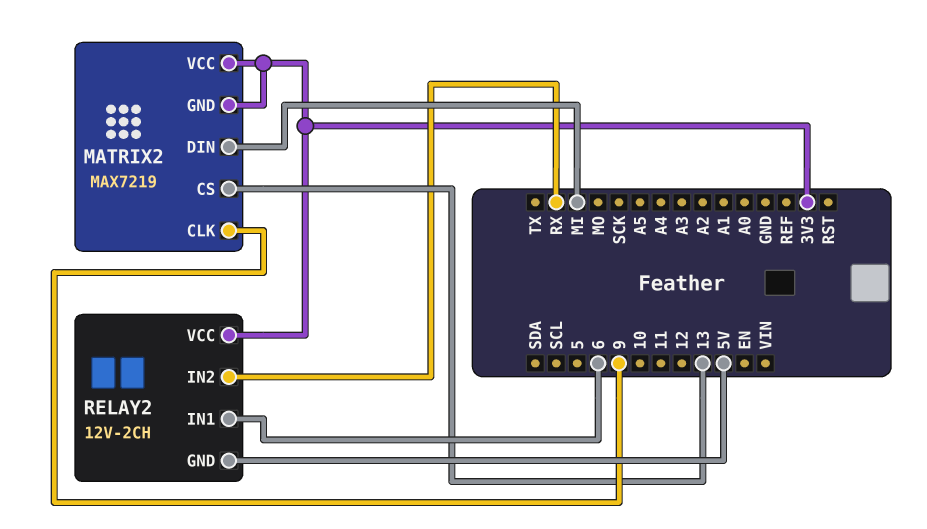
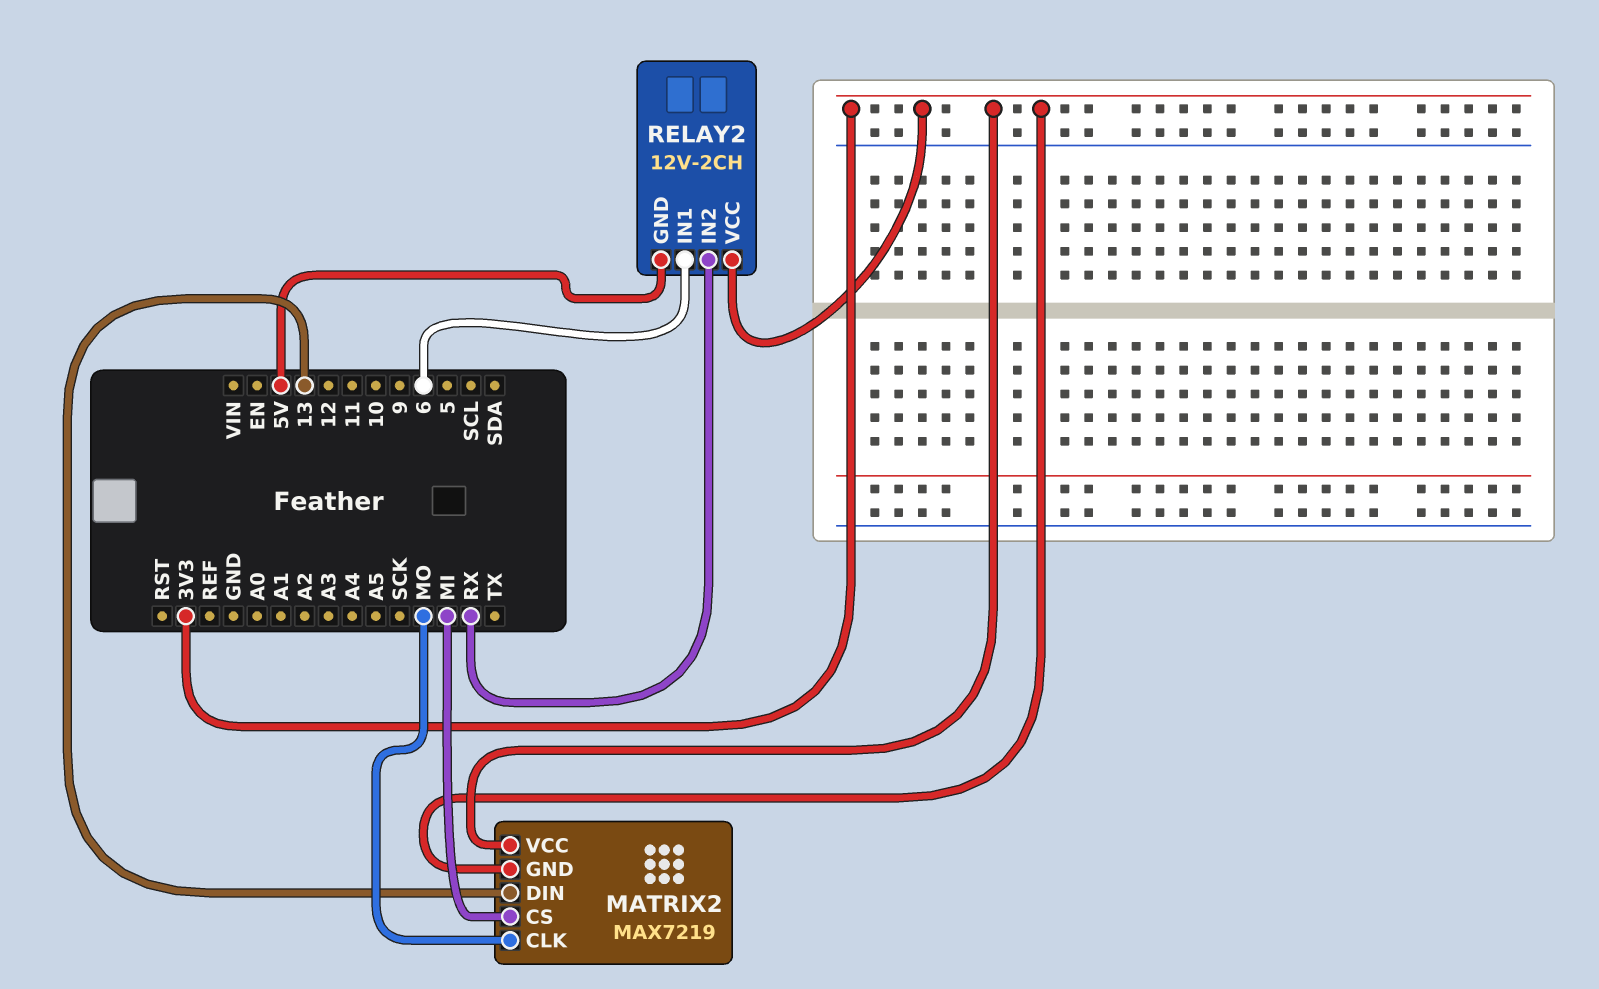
MATRIX2 pin CLK: 9 -> MO
MATRIX2 pin CS: 13 -> MI
MATRIX2 pin DIN: MI -> 13

